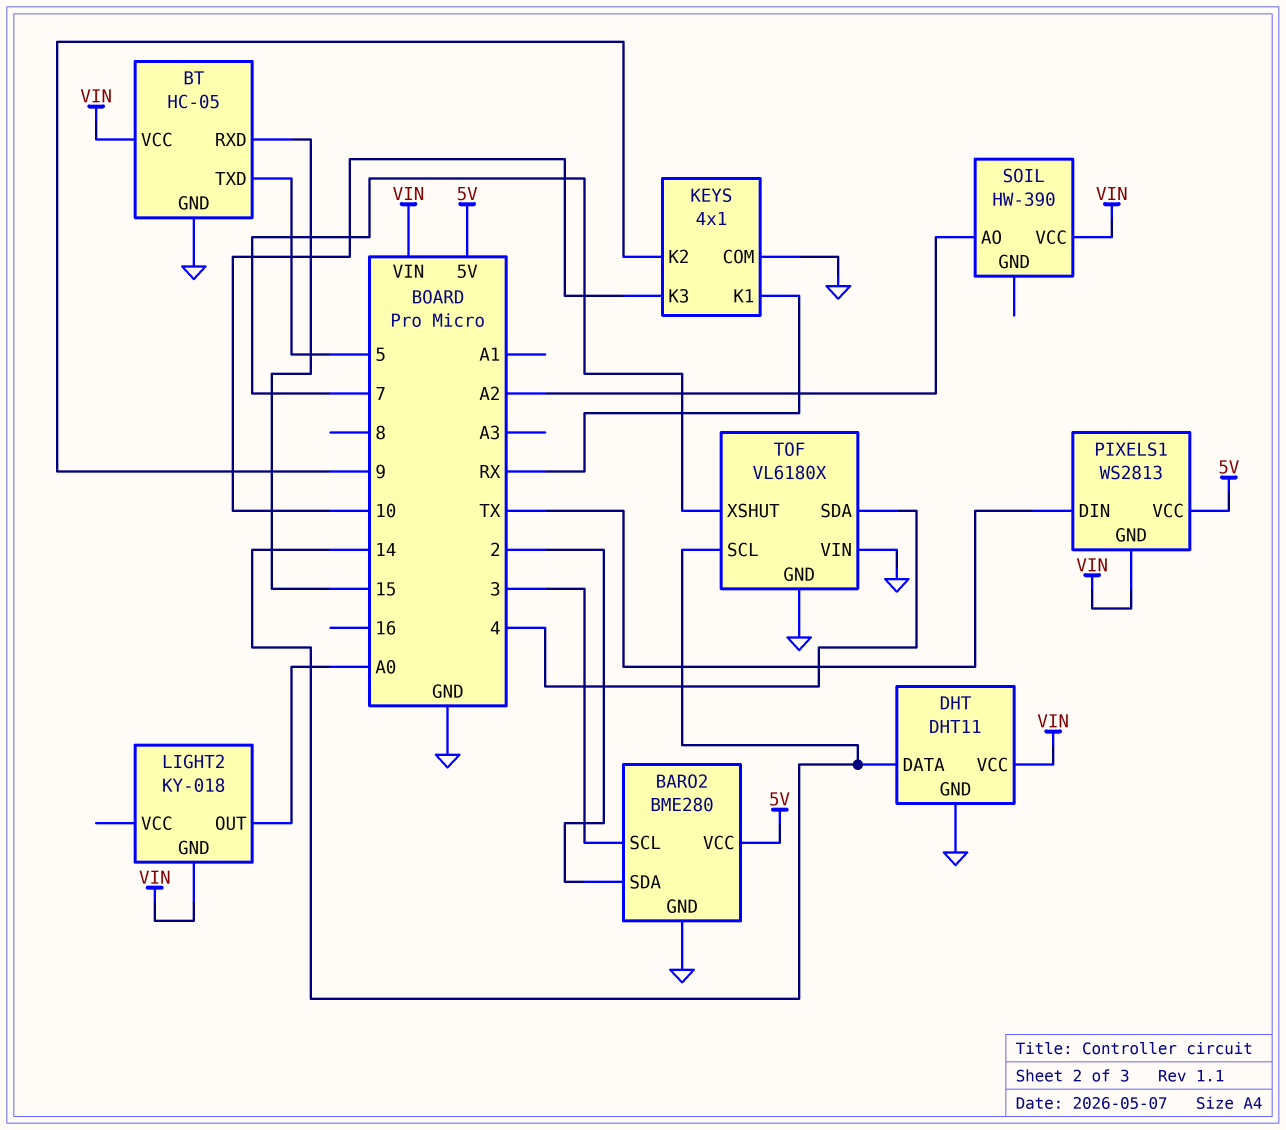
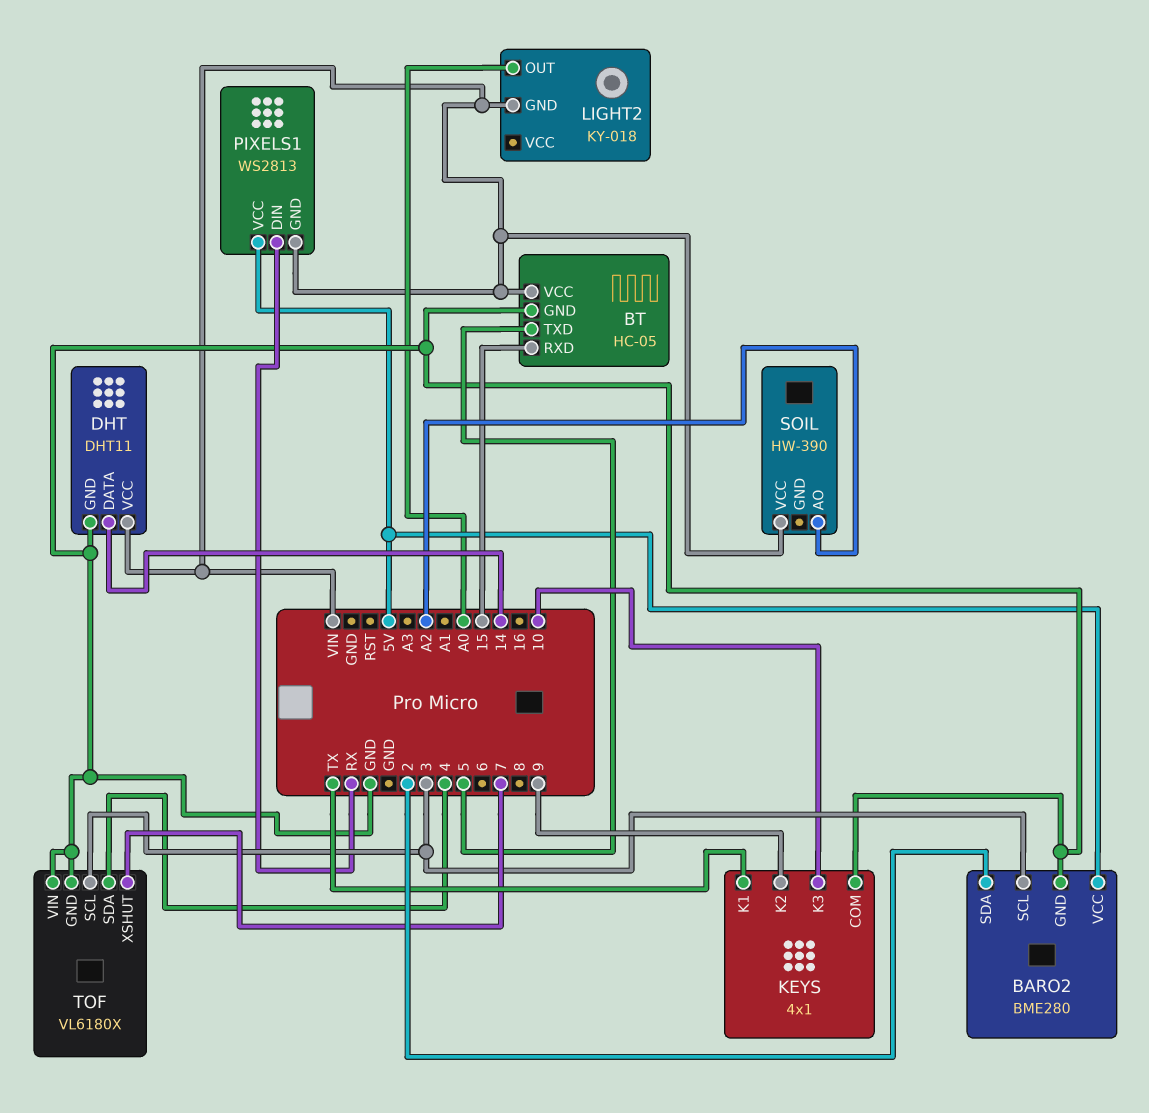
KEYS pin K1: RX -> TX
PIXELS1 pin DIN: TX -> RX
TOF pin SCL: 14 -> 3

